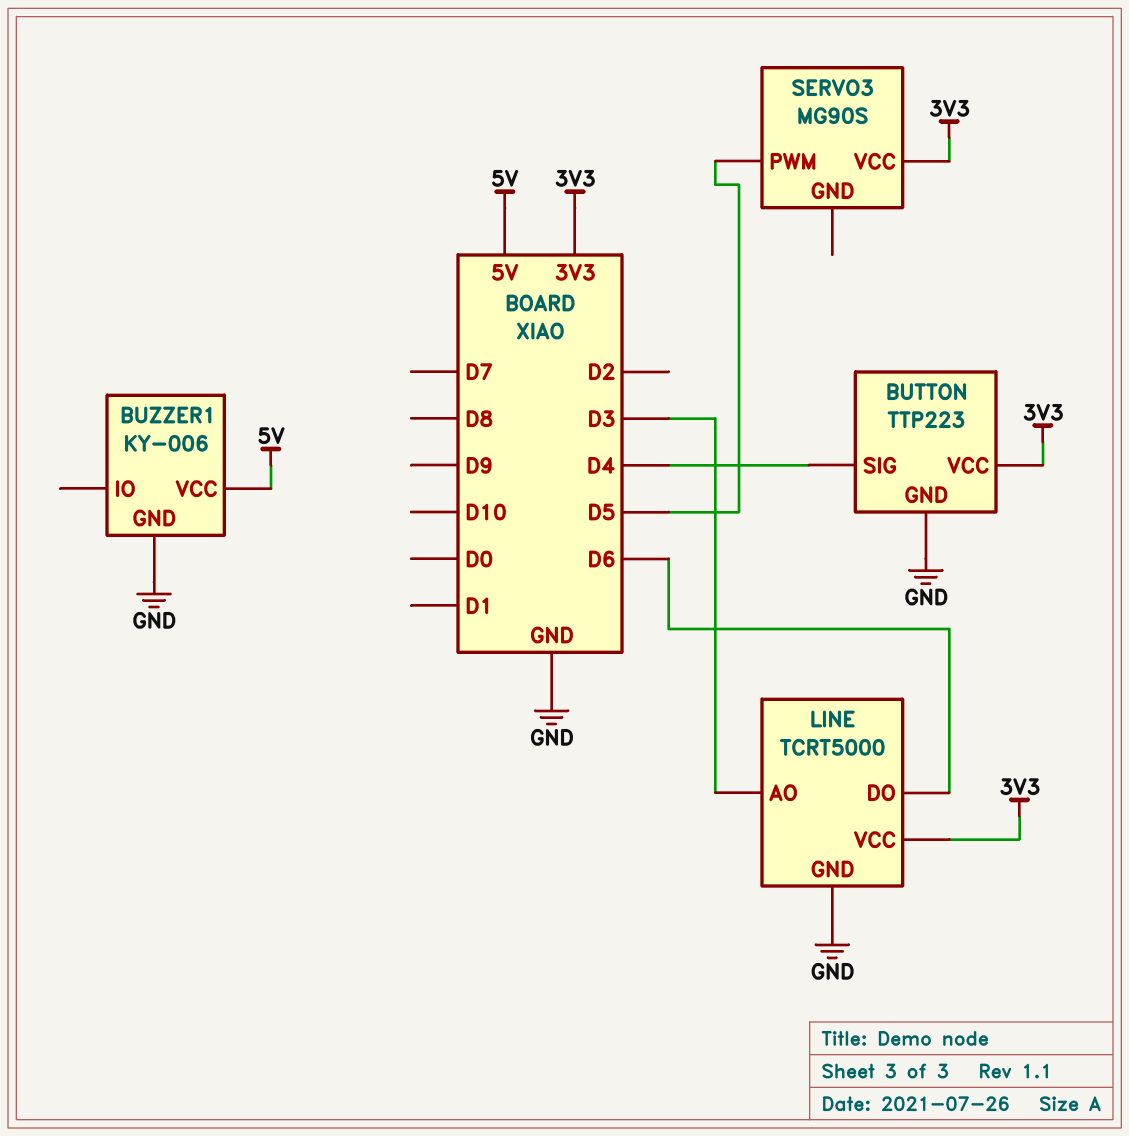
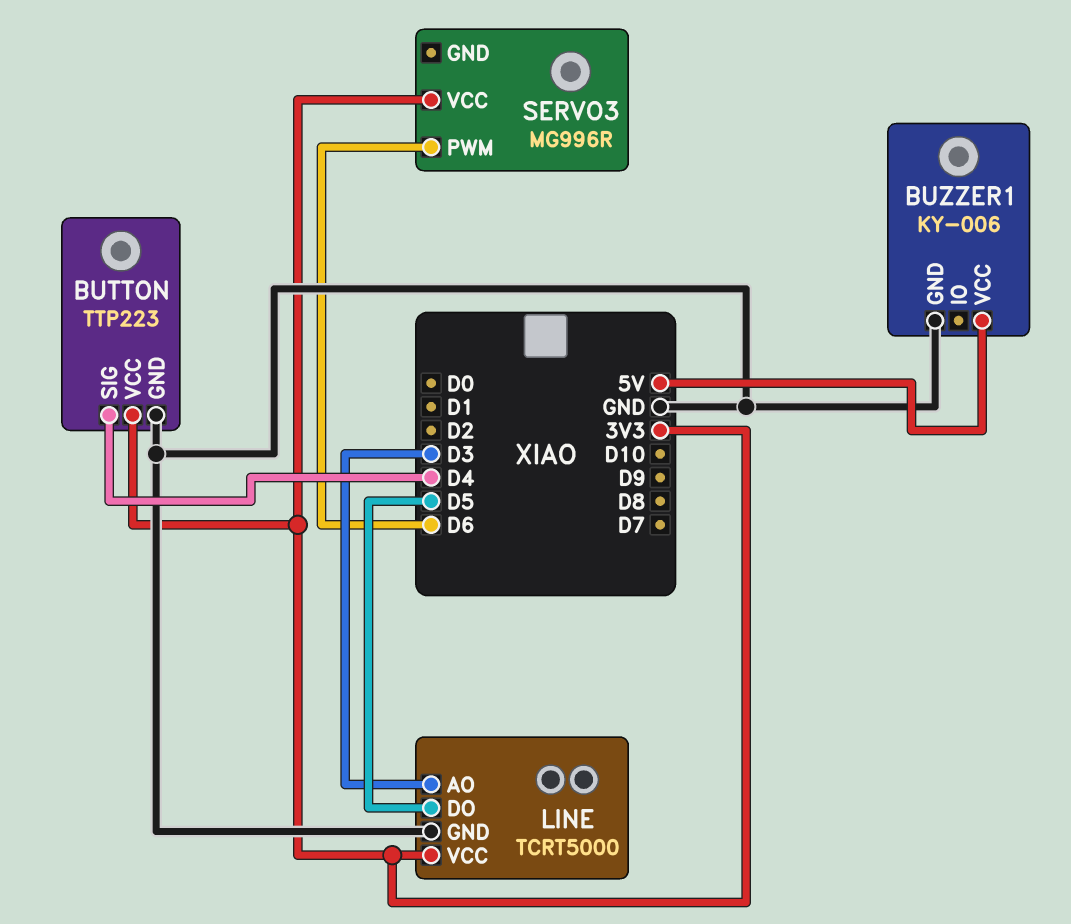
LINE pin DO: D6 -> D5
SERVO3: MG90S -> MG996R
SERVO3 pin PWM: D5 -> D6

